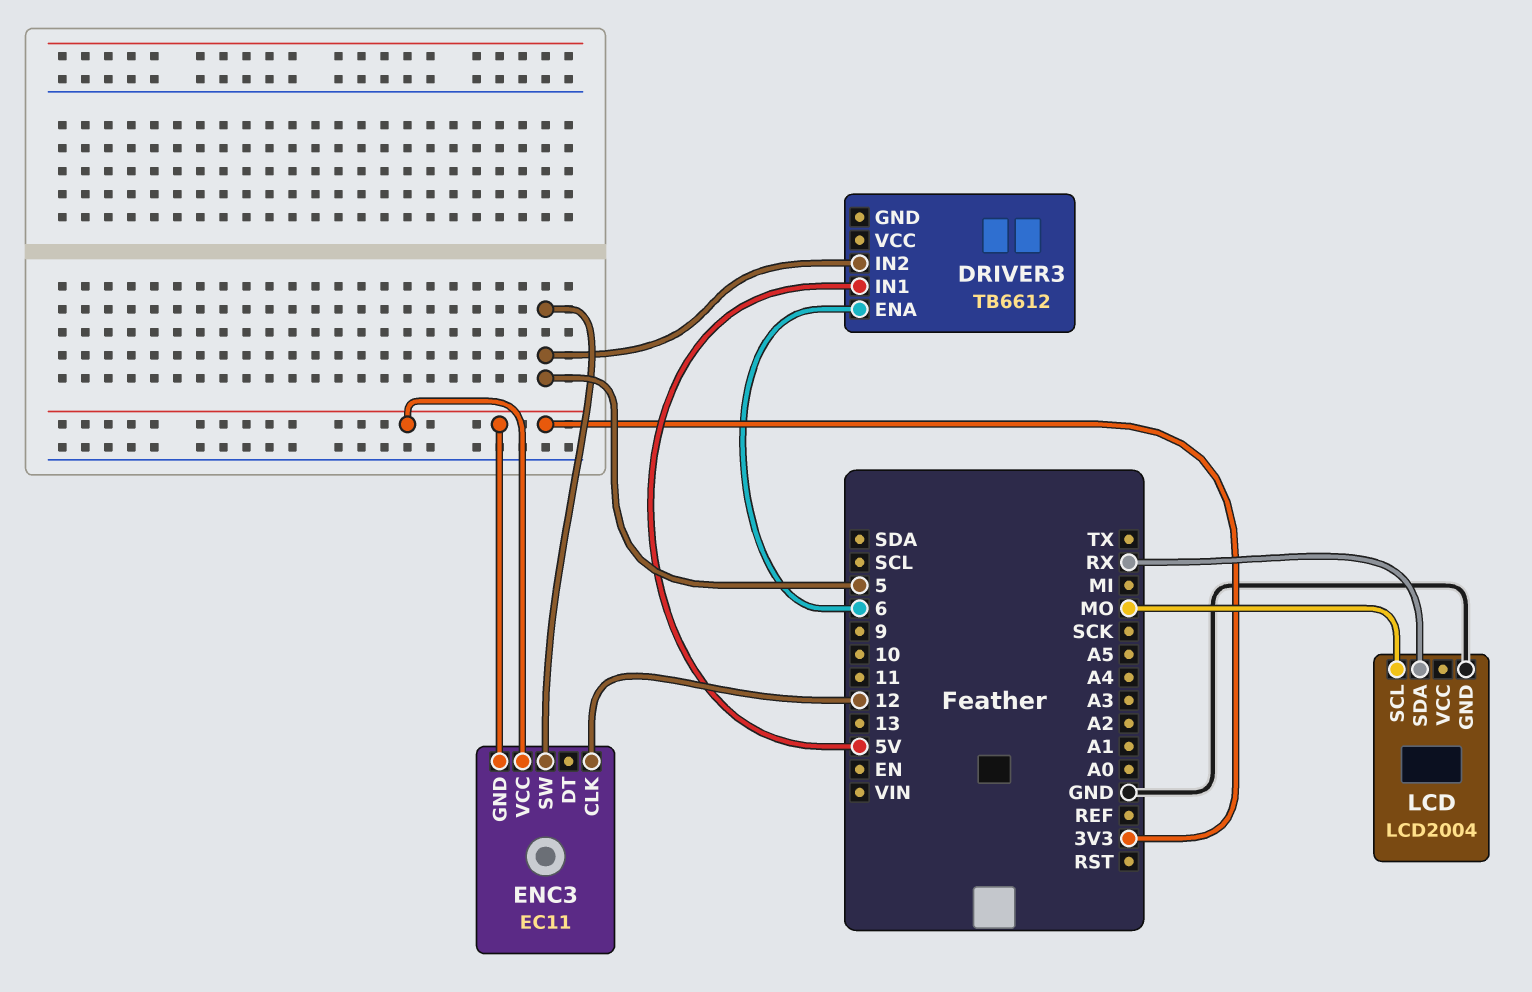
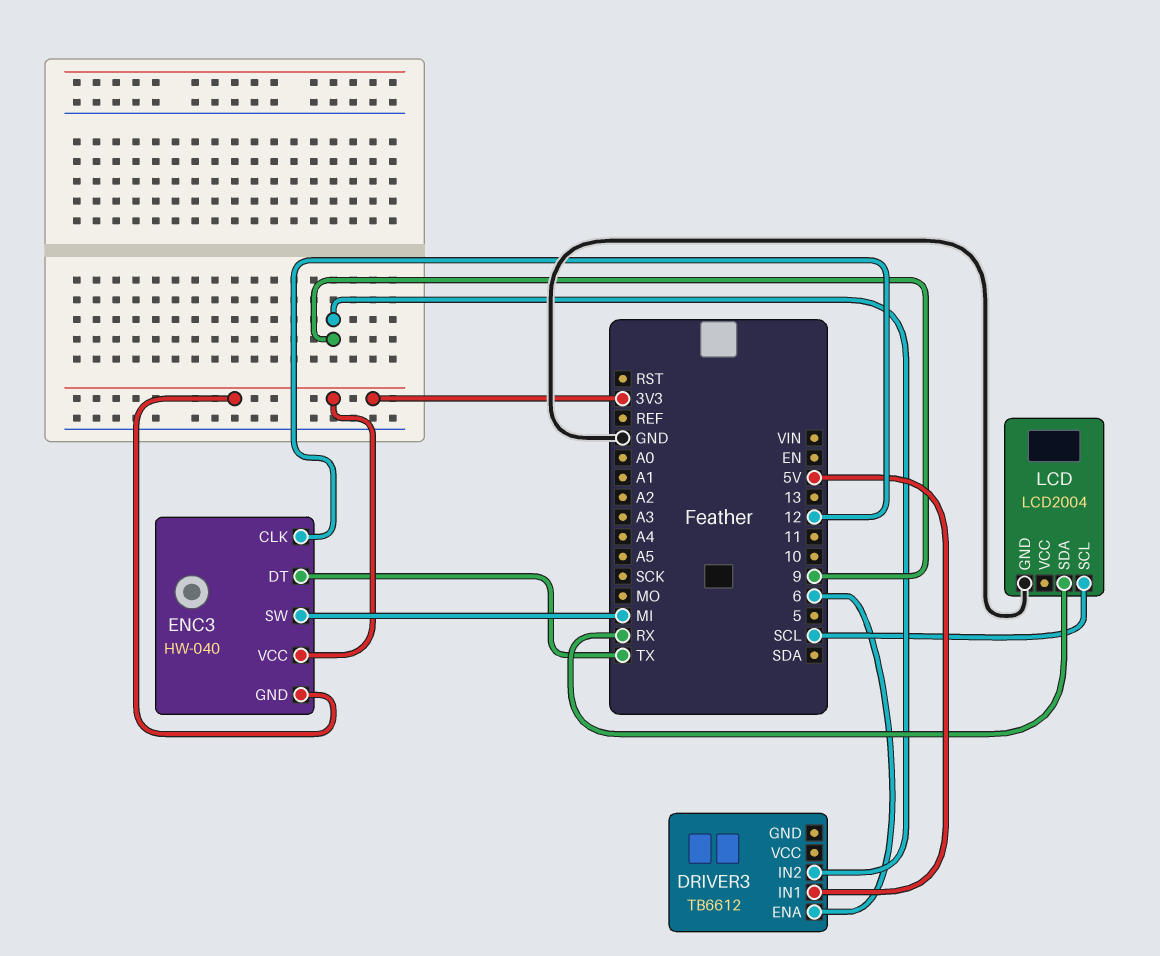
DRIVER3 pin IN2: 5 -> 9
ENC3: EC11 -> HW-040
ENC3 pin DT: none -> TX
ENC3 pin SW: 5 -> MI
LCD pin SCL: MO -> SCL

